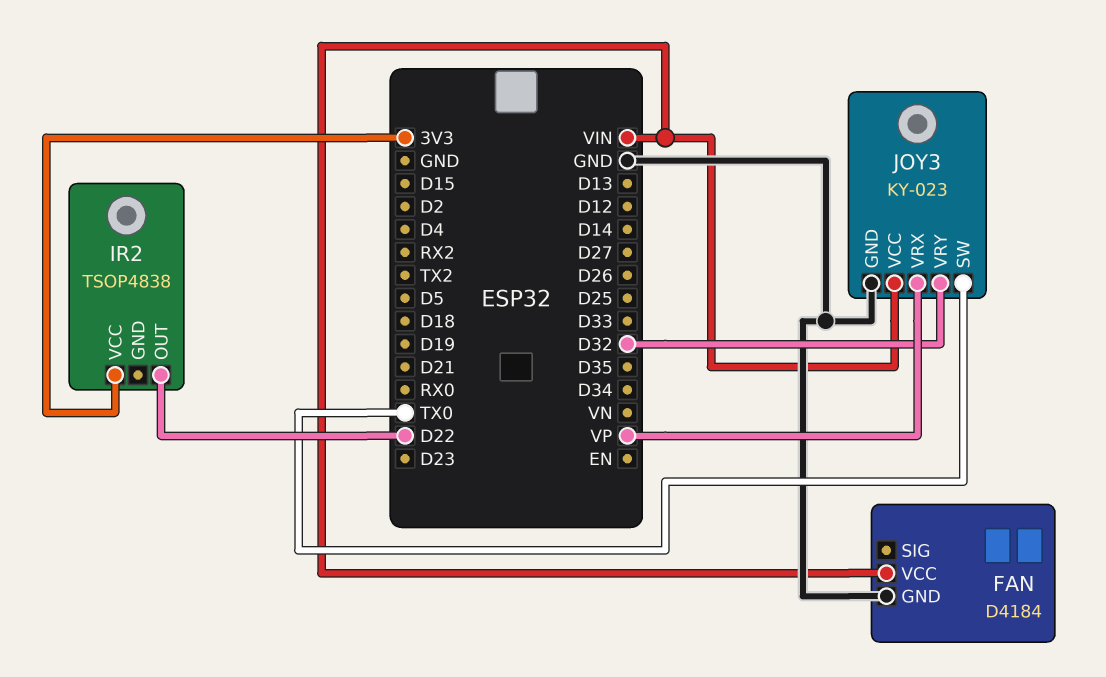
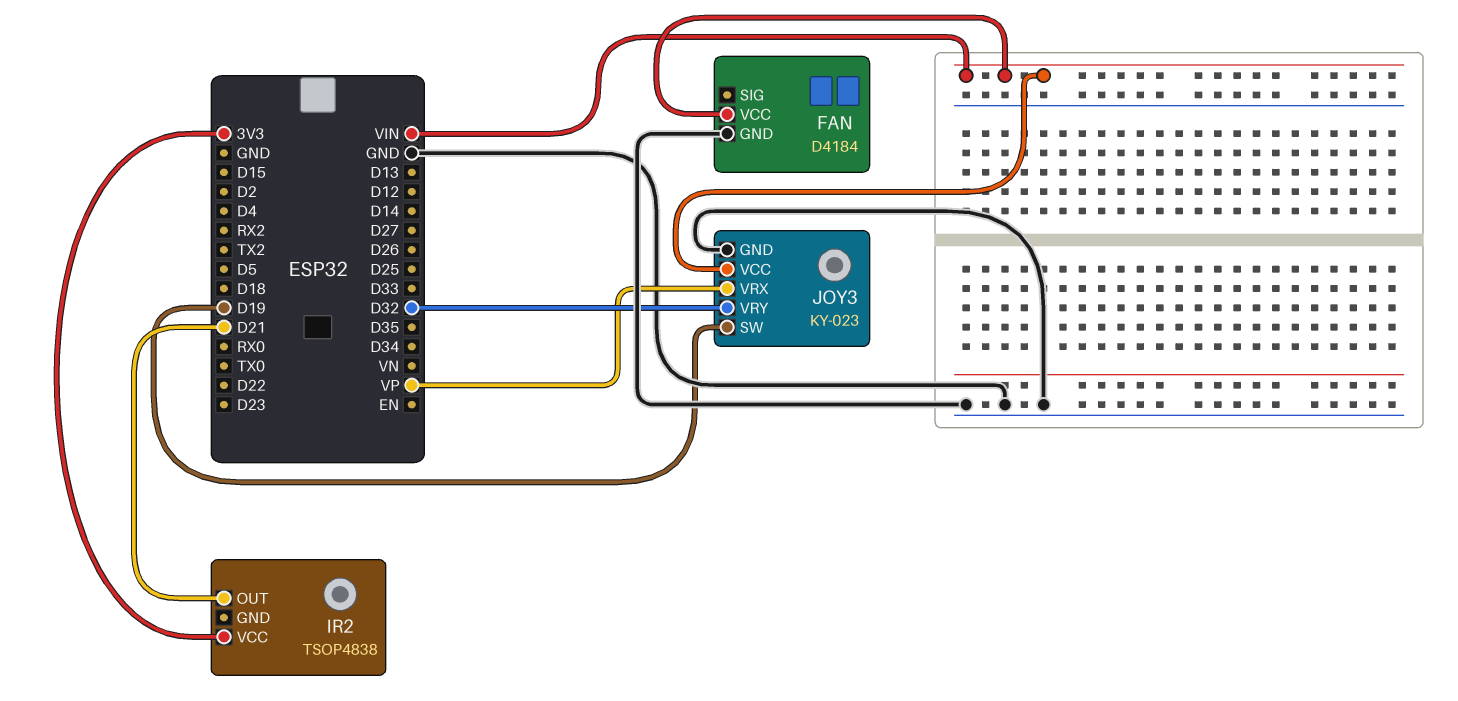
IR2 pin OUT: D22 -> D21
JOY3 pin SW: TX0 -> D19

